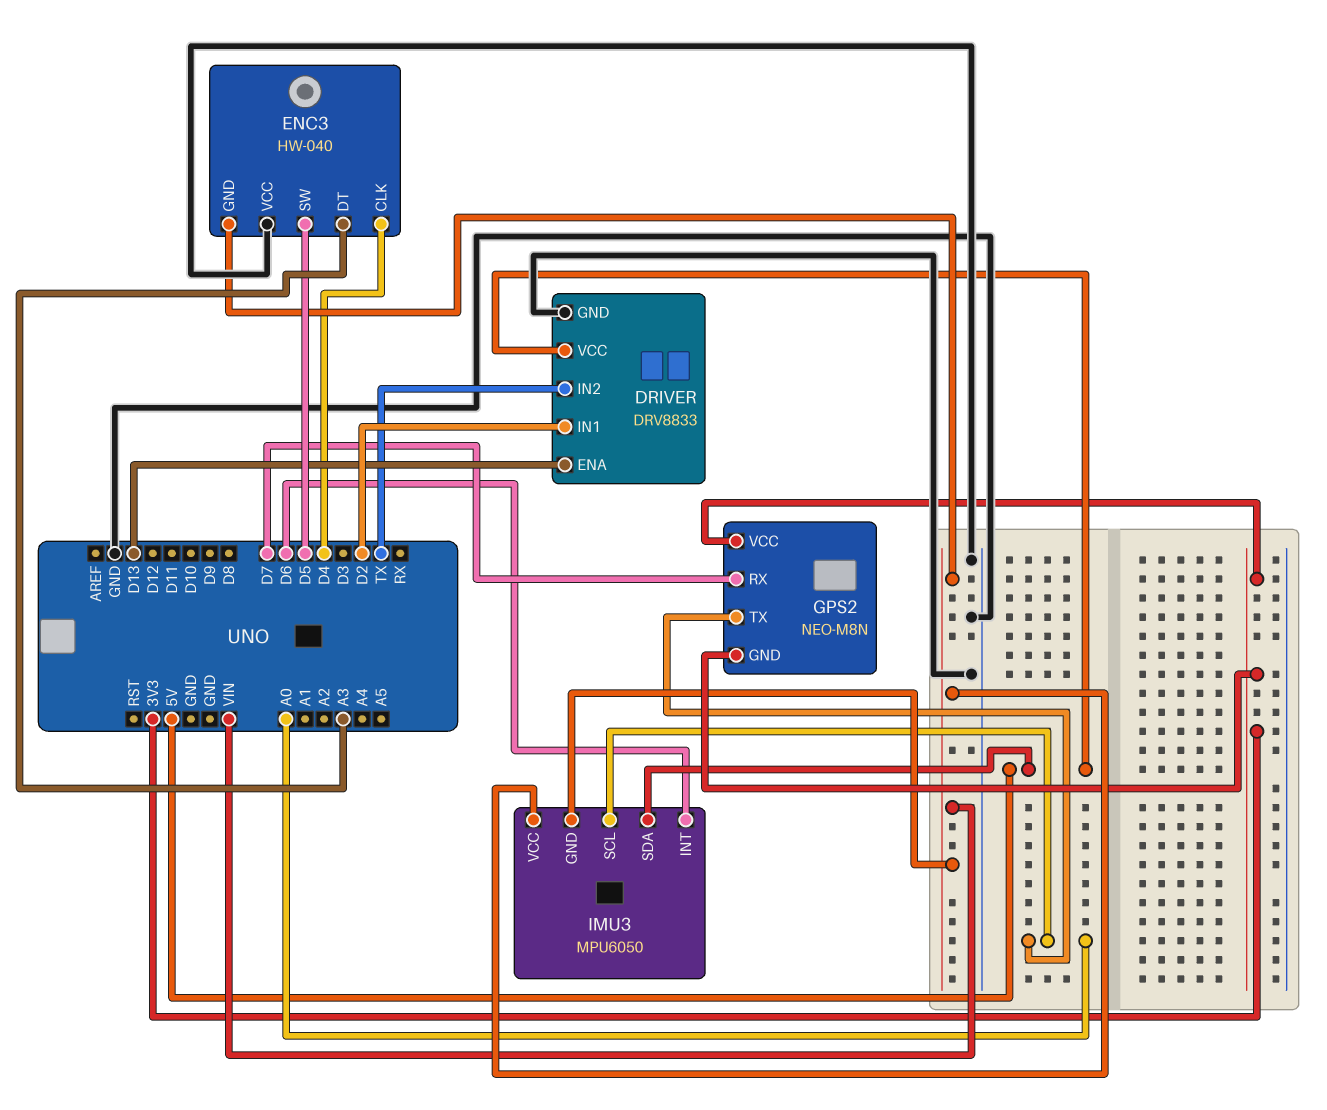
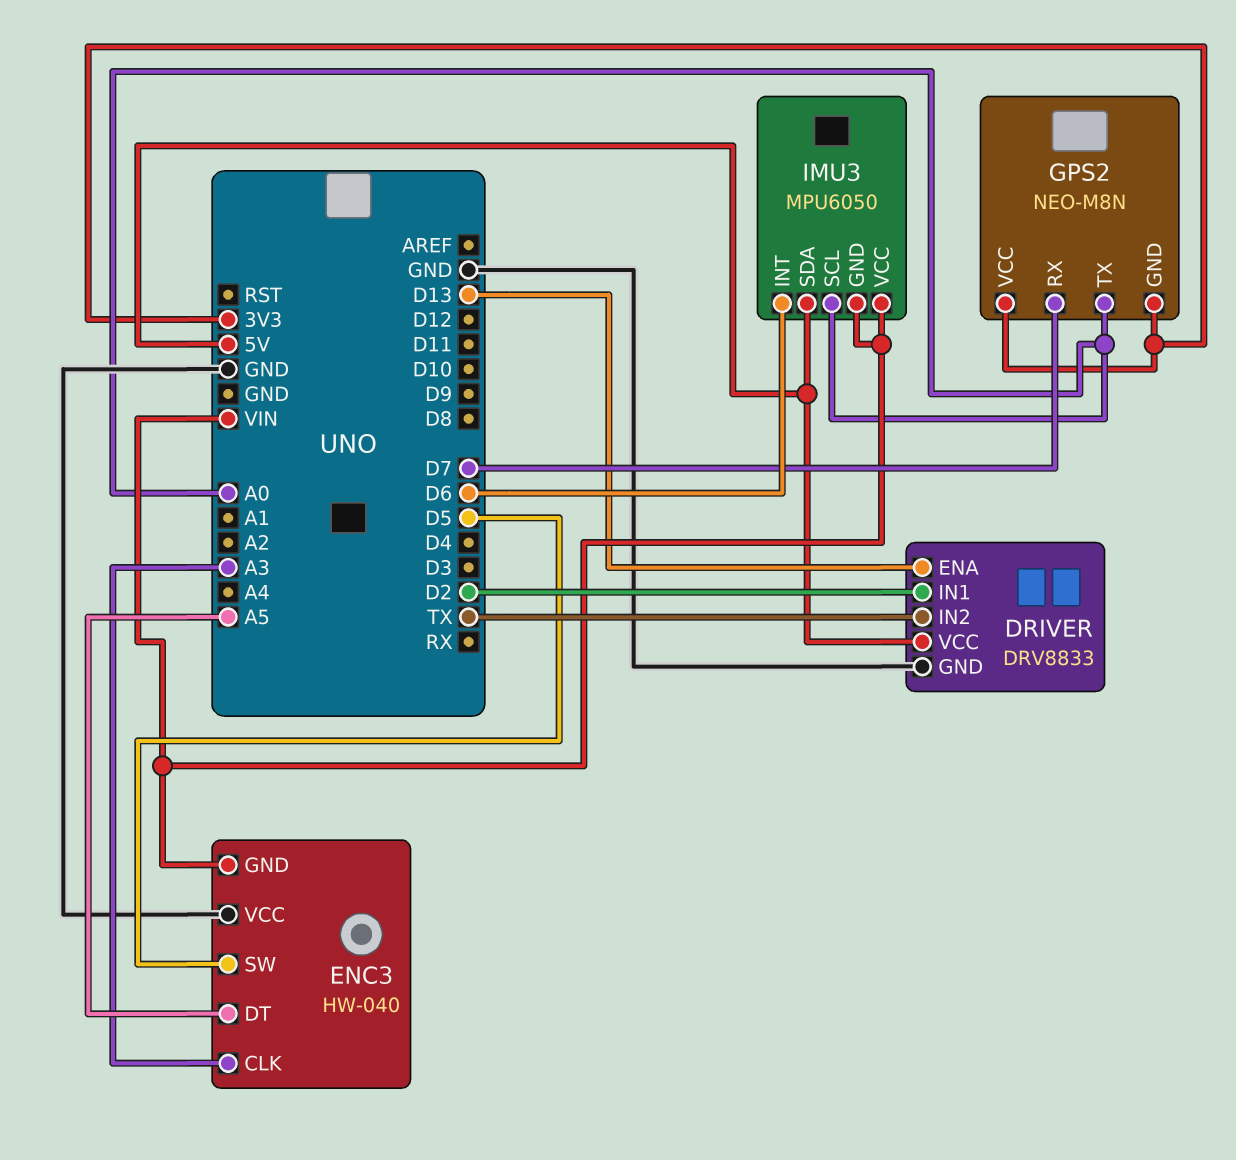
ENC3 pin CLK: D4 -> A3
ENC3 pin DT: A3 -> A5

